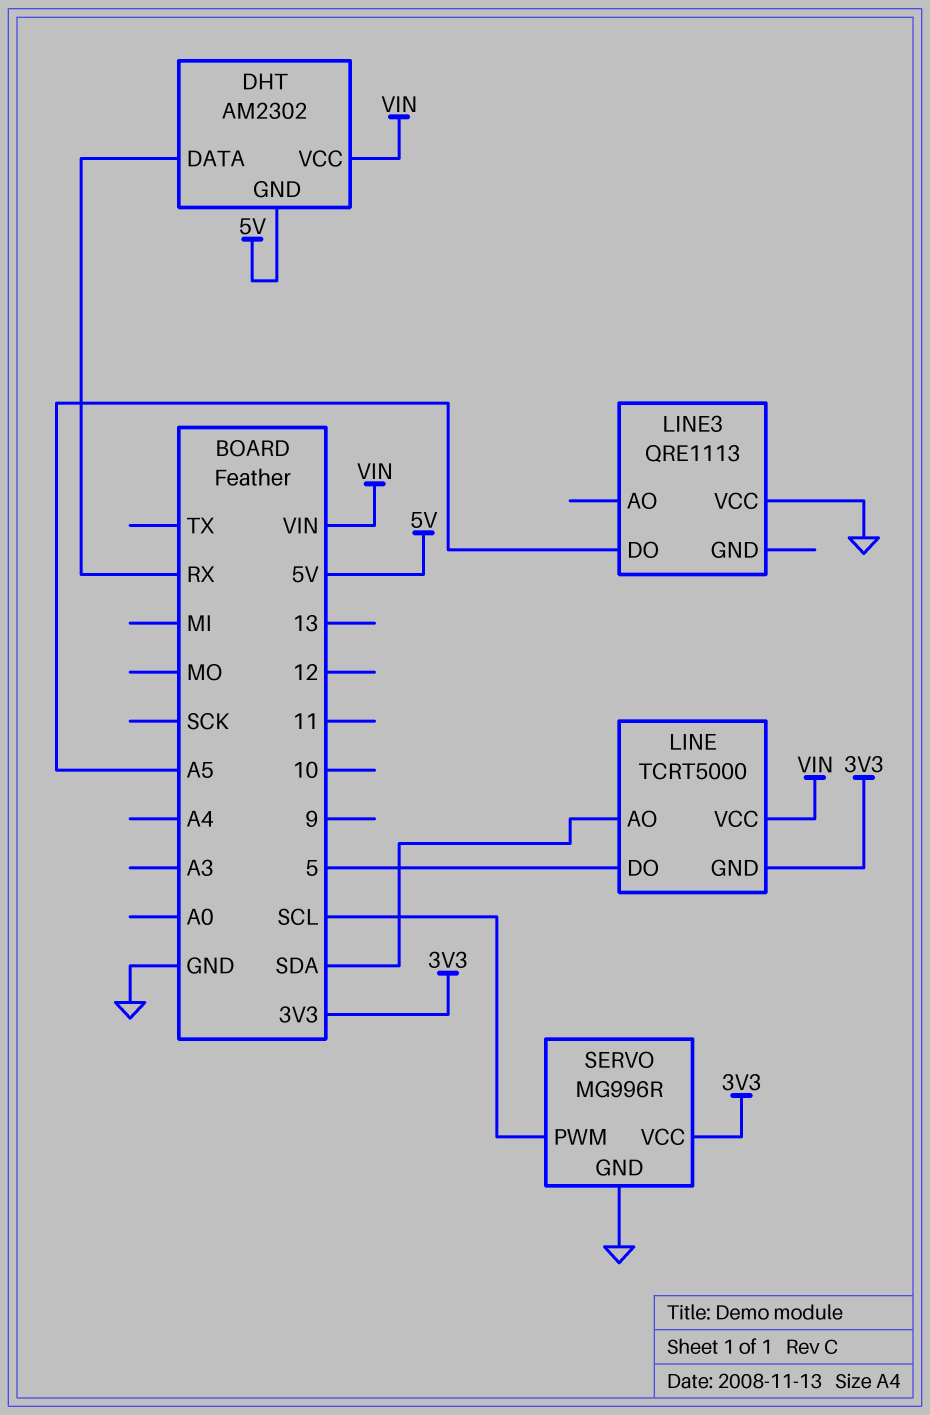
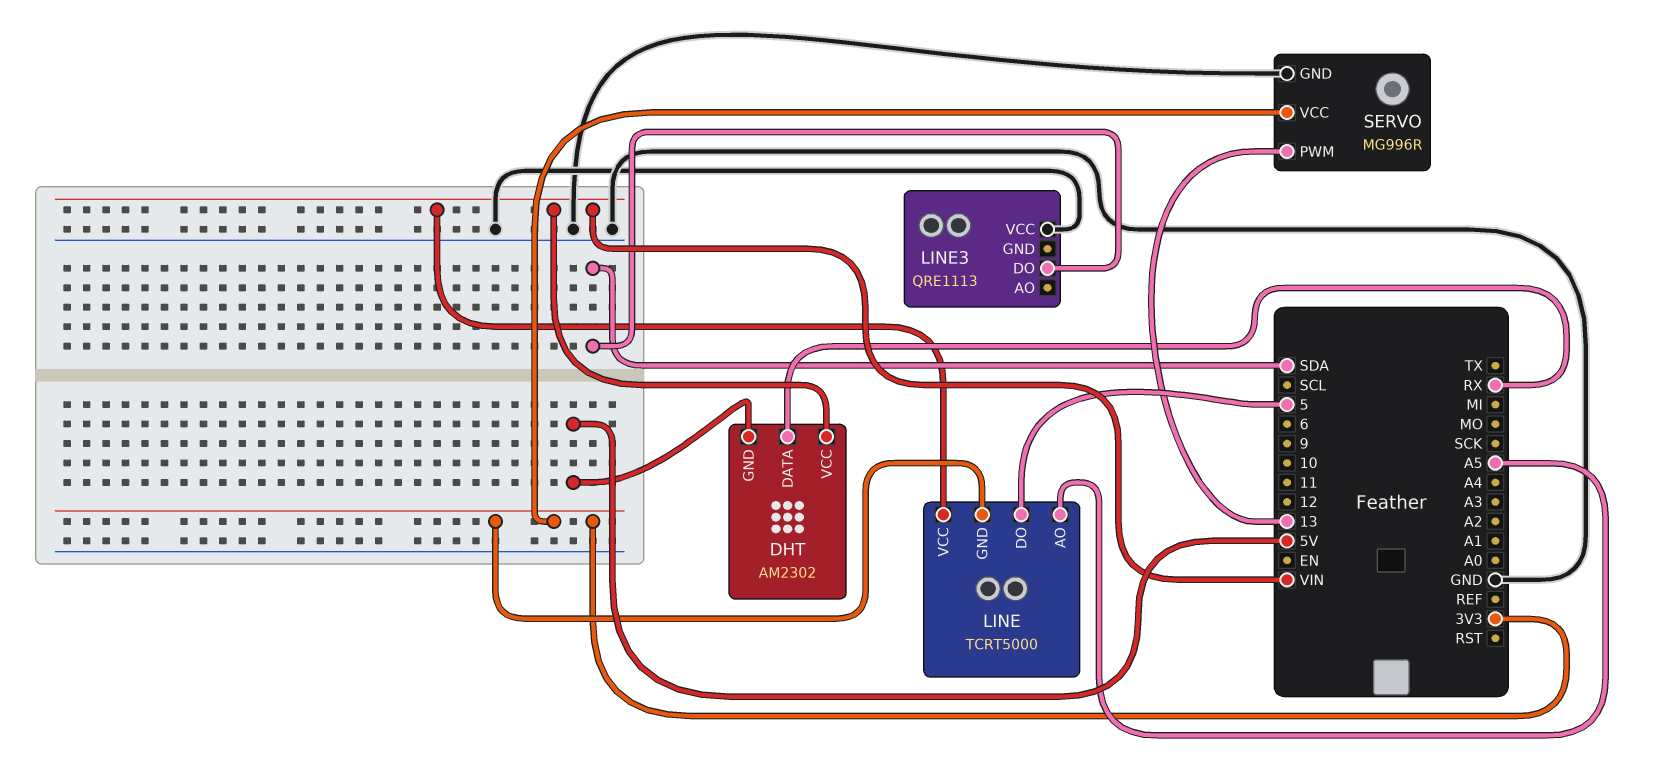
LINE pin AO: SDA -> A5
LINE3 pin DO: A5 -> SDA
SERVO pin PWM: SCL -> 13

